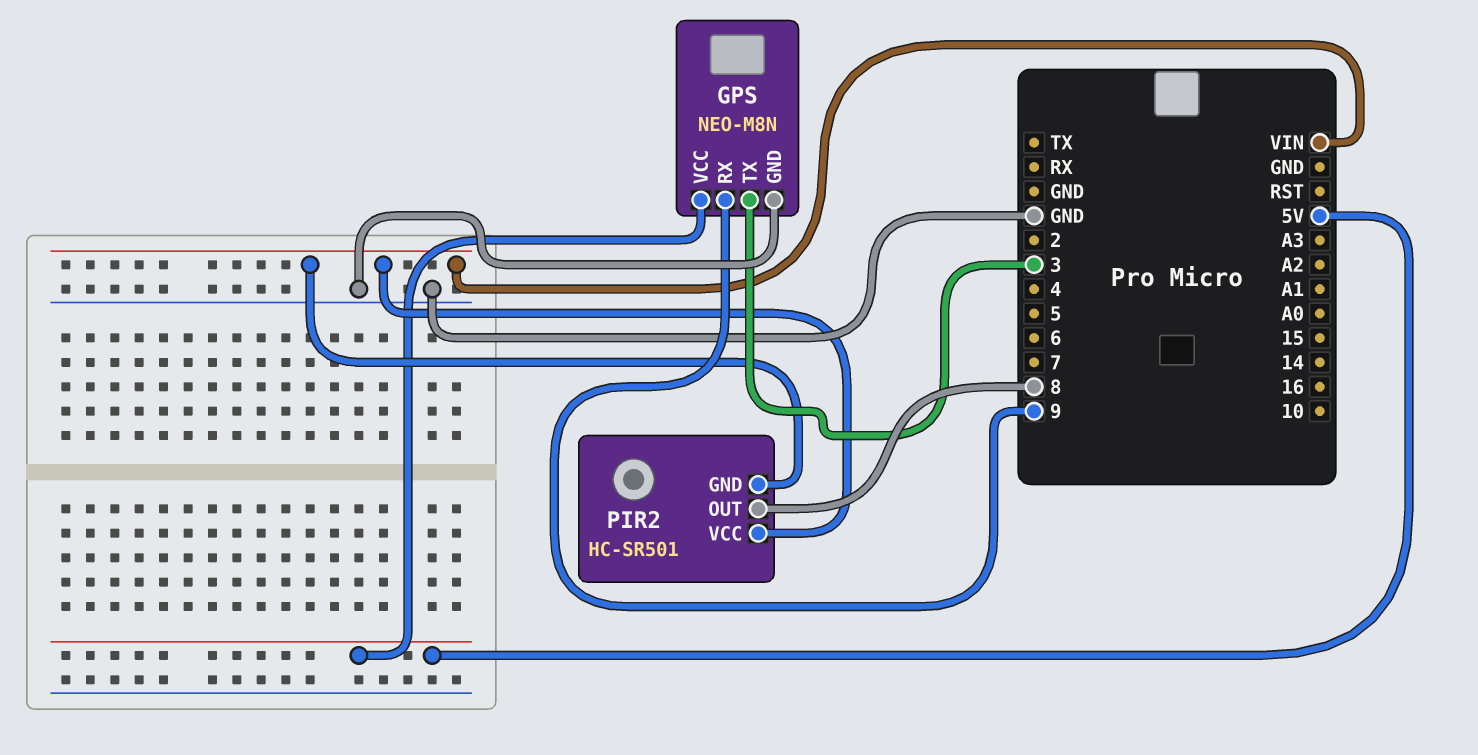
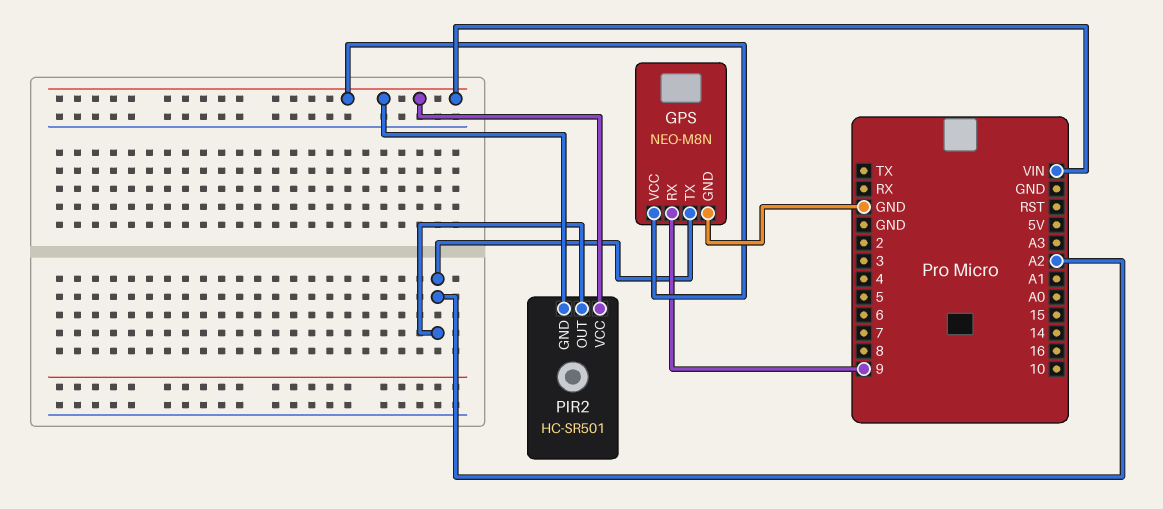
GPS pin TX: 3 -> A2
GPS pin VCC: 5V -> VIN
PIR2 pin OUT: 8 -> A2

